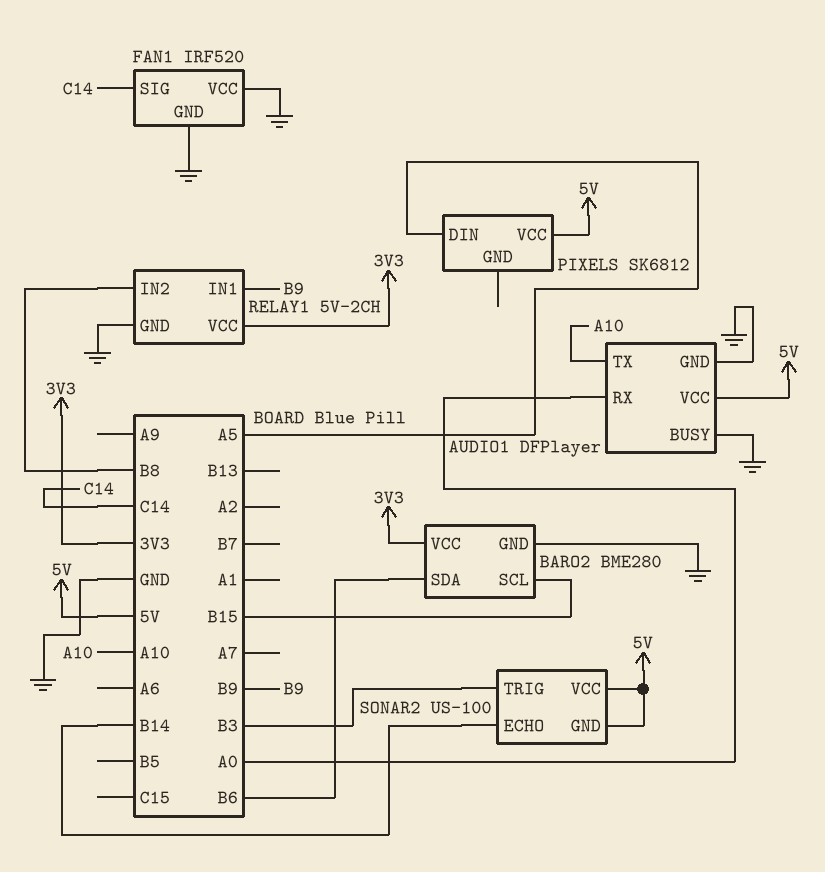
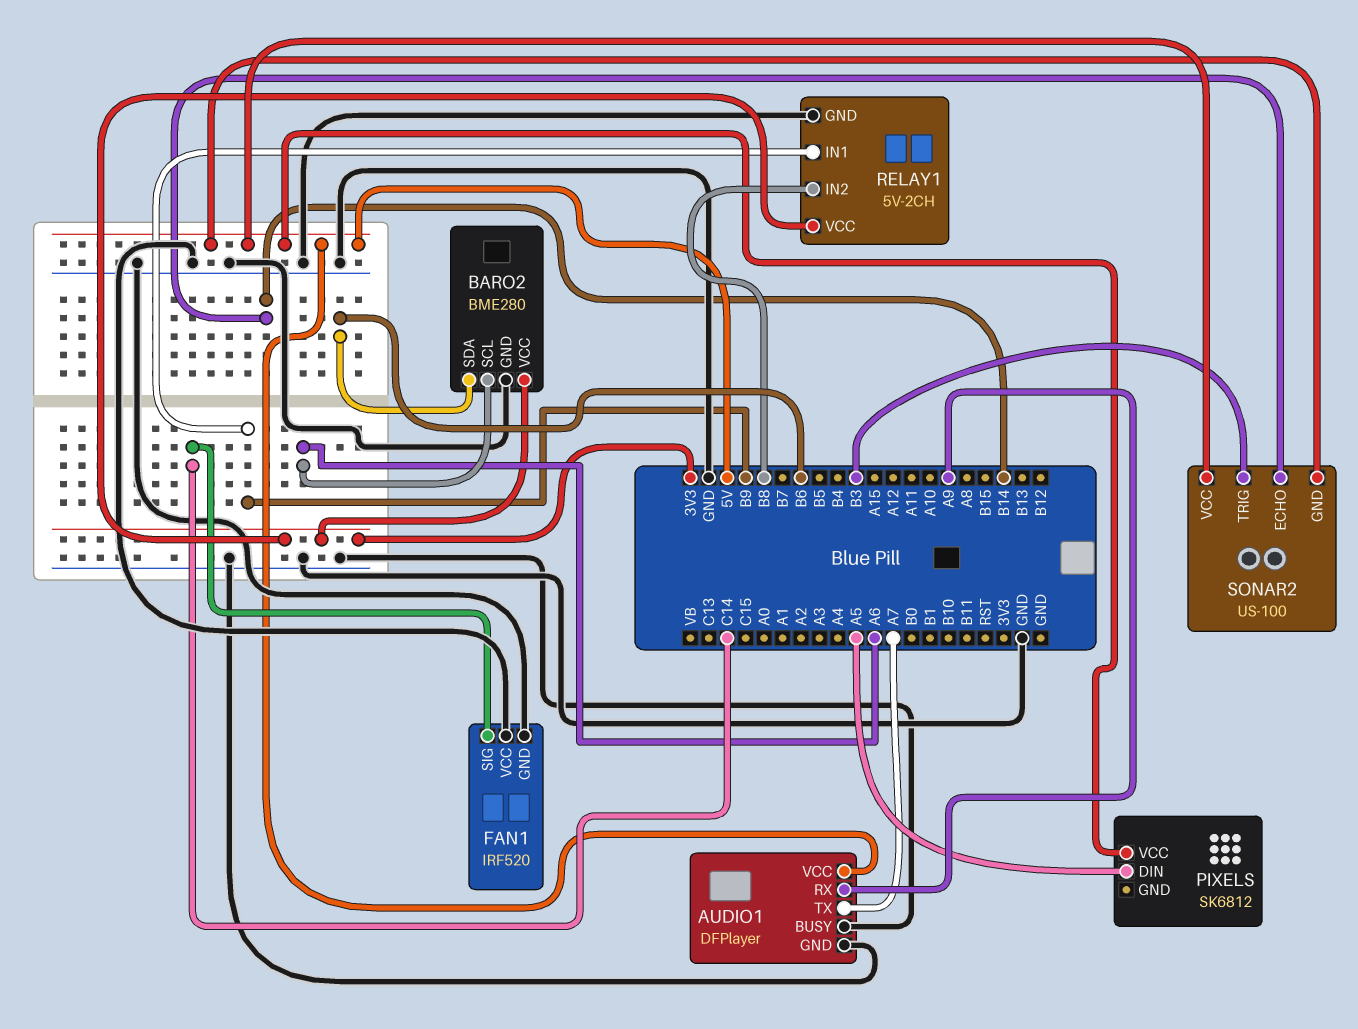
AUDIO1 pin RX: A0 -> A9
AUDIO1 pin TX: A10 -> A7
BARO2 pin SCL: B15 -> A6

